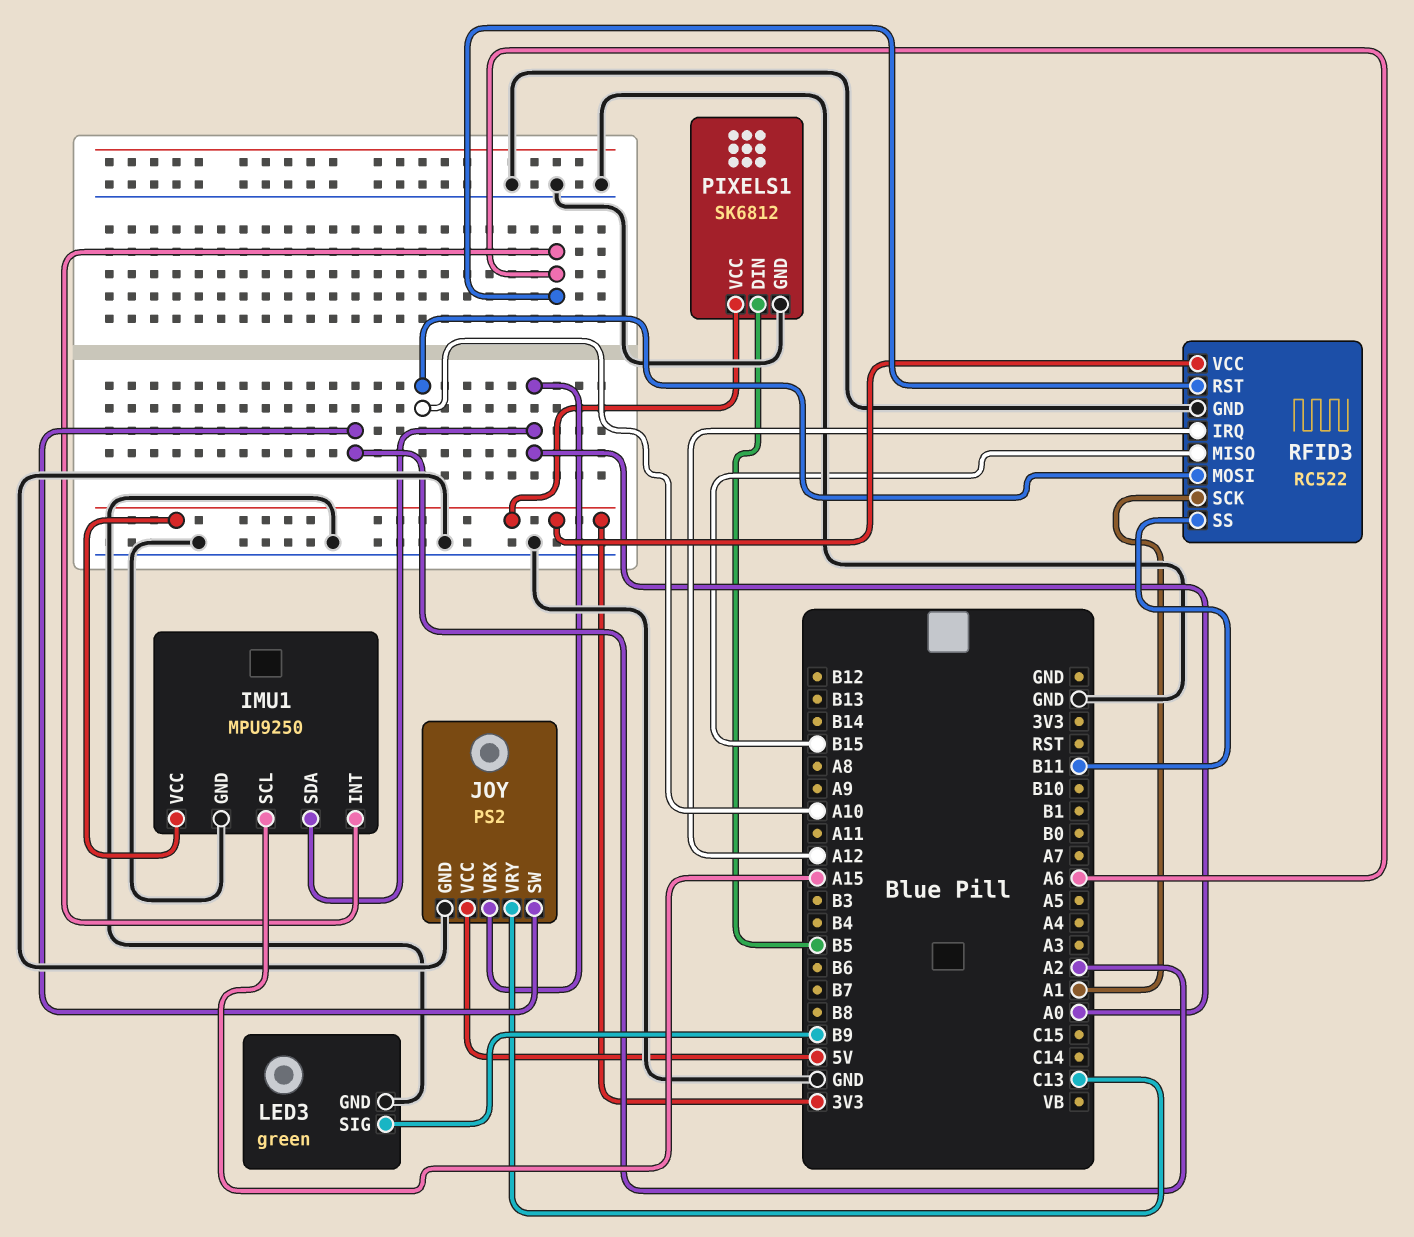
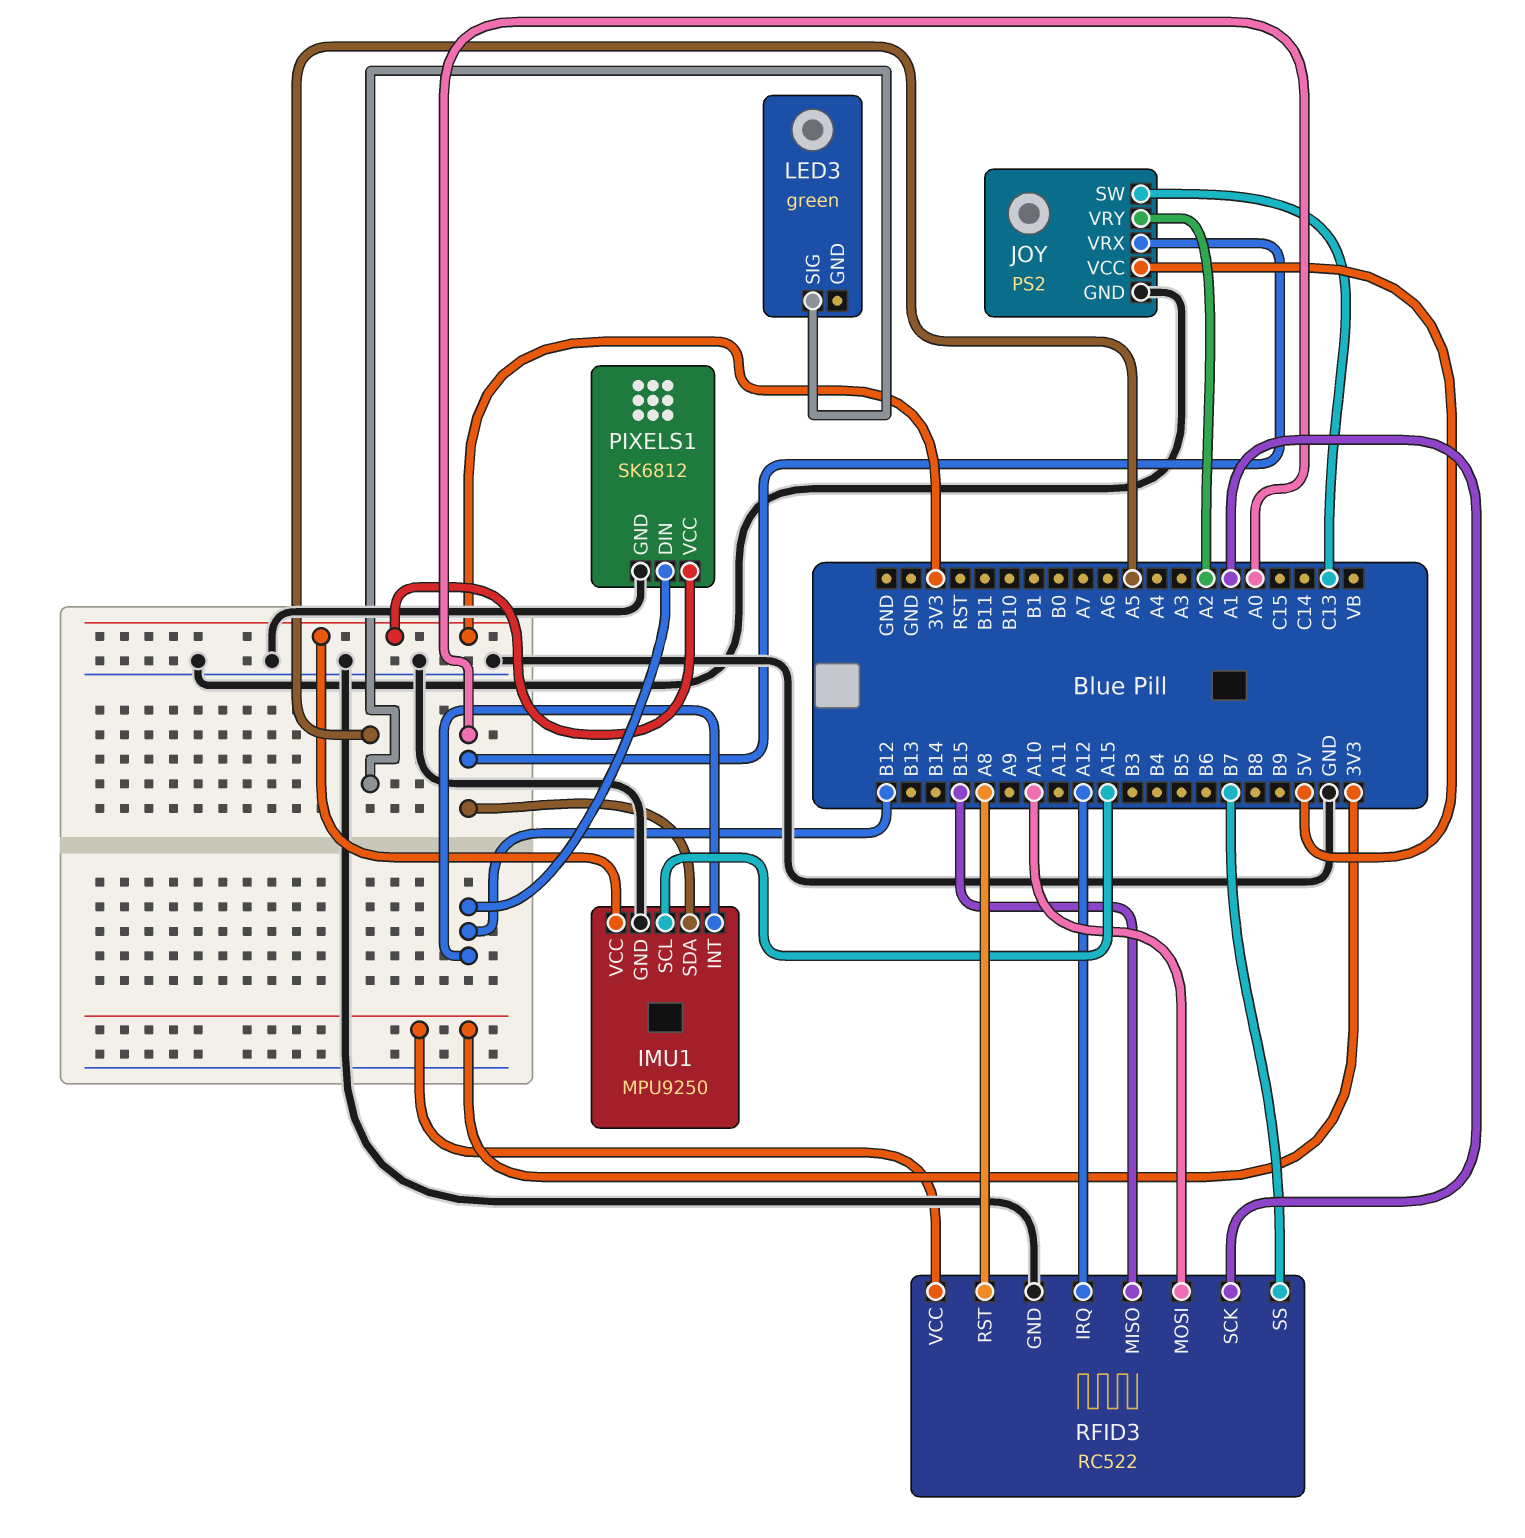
IMU1 pin INT: A6 -> B12
JOY pin SW: A2 -> C13
JOY pin VRY: C13 -> A2
LED3 pin GND: GND -> none
LED3 pin SIG: B9 -> A5
PIXELS1 pin DIN: B5 -> B12
RFID3 pin RST: A6 -> A8
RFID3 pin SS: B11 -> B7

